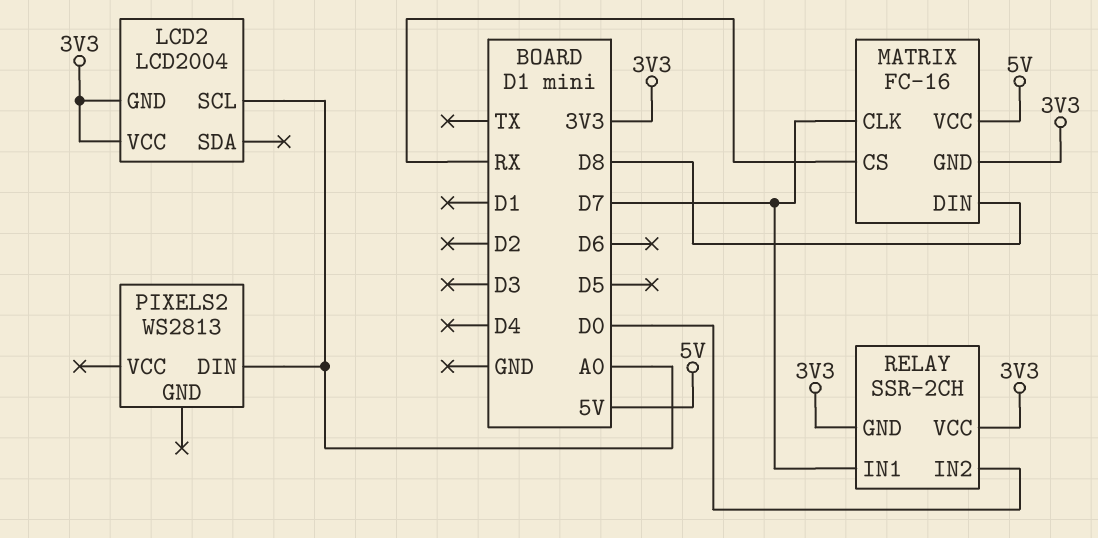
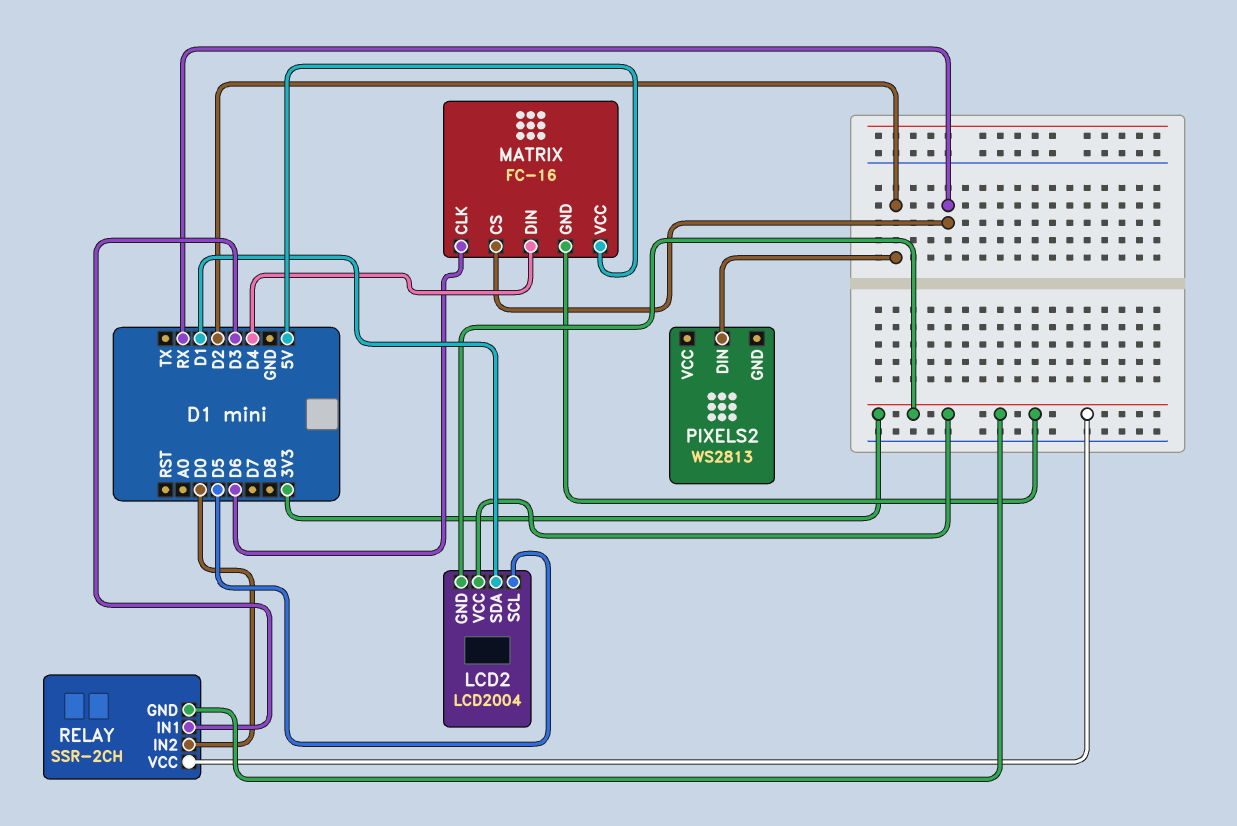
LCD2 pin SCL: A0 -> D5
LCD2 pin SDA: none -> D1
MATRIX pin CLK: D7 -> D6
MATRIX pin DIN: D8 -> D4
PIXELS2 pin DIN: A0 -> D2
RELAY pin IN1: D7 -> D3

